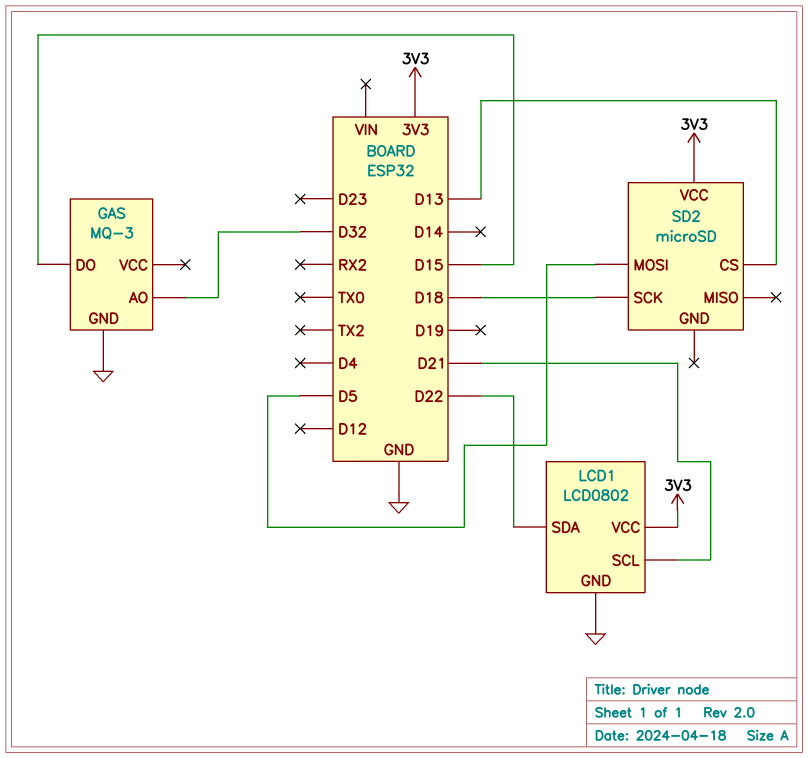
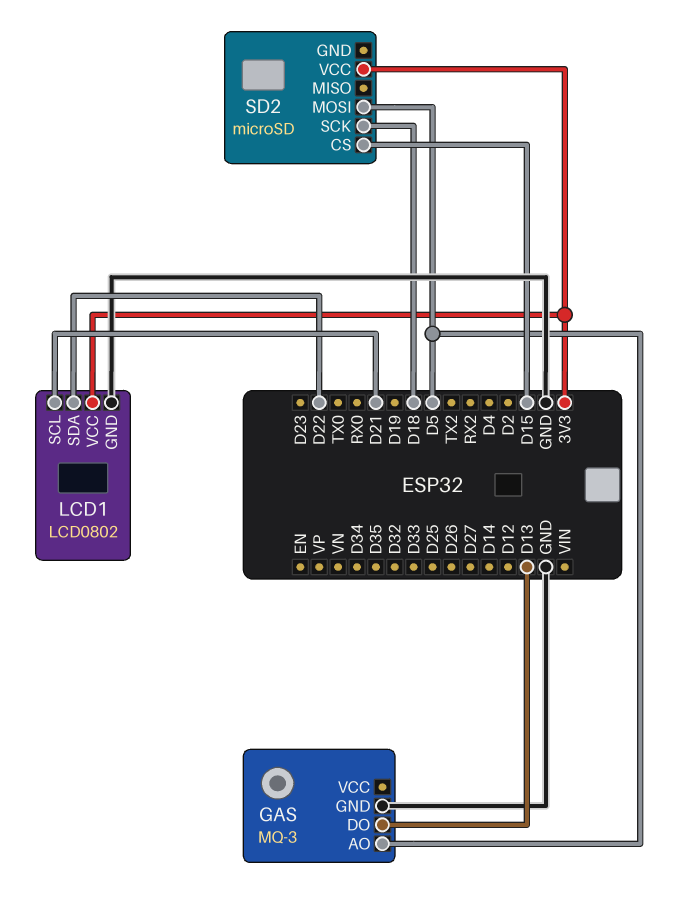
GAS pin AO: D32 -> D5
GAS pin DO: D15 -> D13
SD2 pin CS: D13 -> D15

